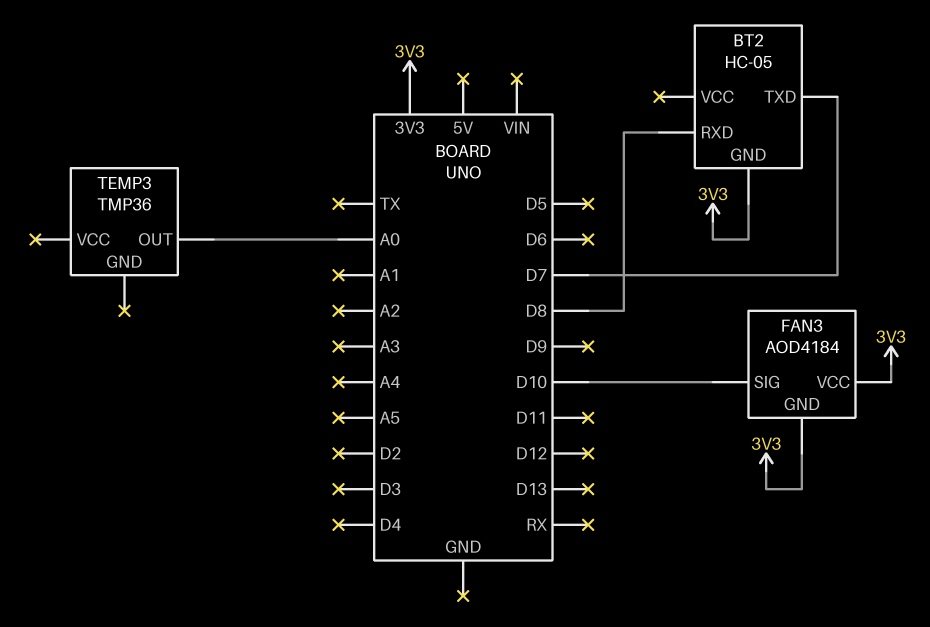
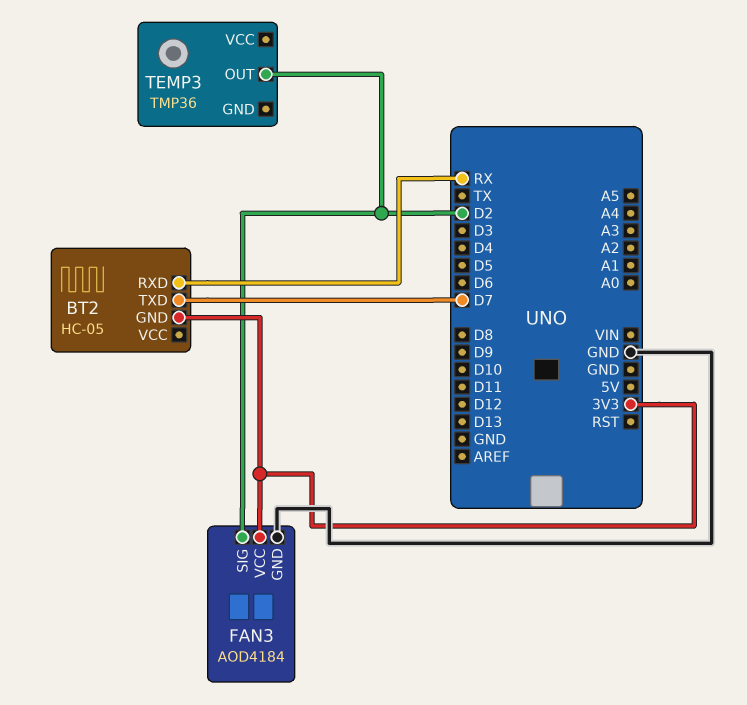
BT2 pin RXD: D8 -> RX
FAN3 pin GND: 3V3 -> GND
FAN3 pin SIG: D10 -> D2
TEMP3 pin OUT: A0 -> D2

